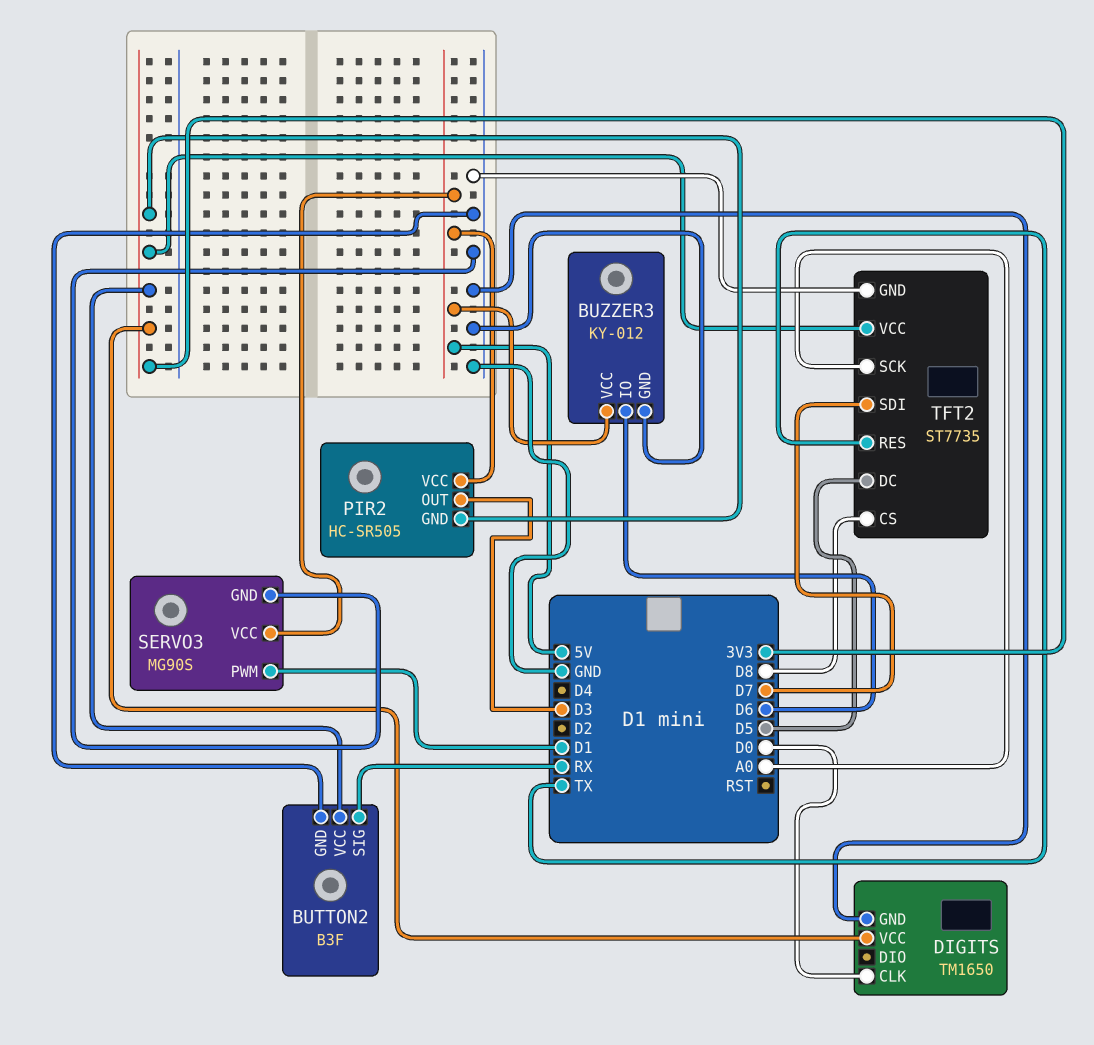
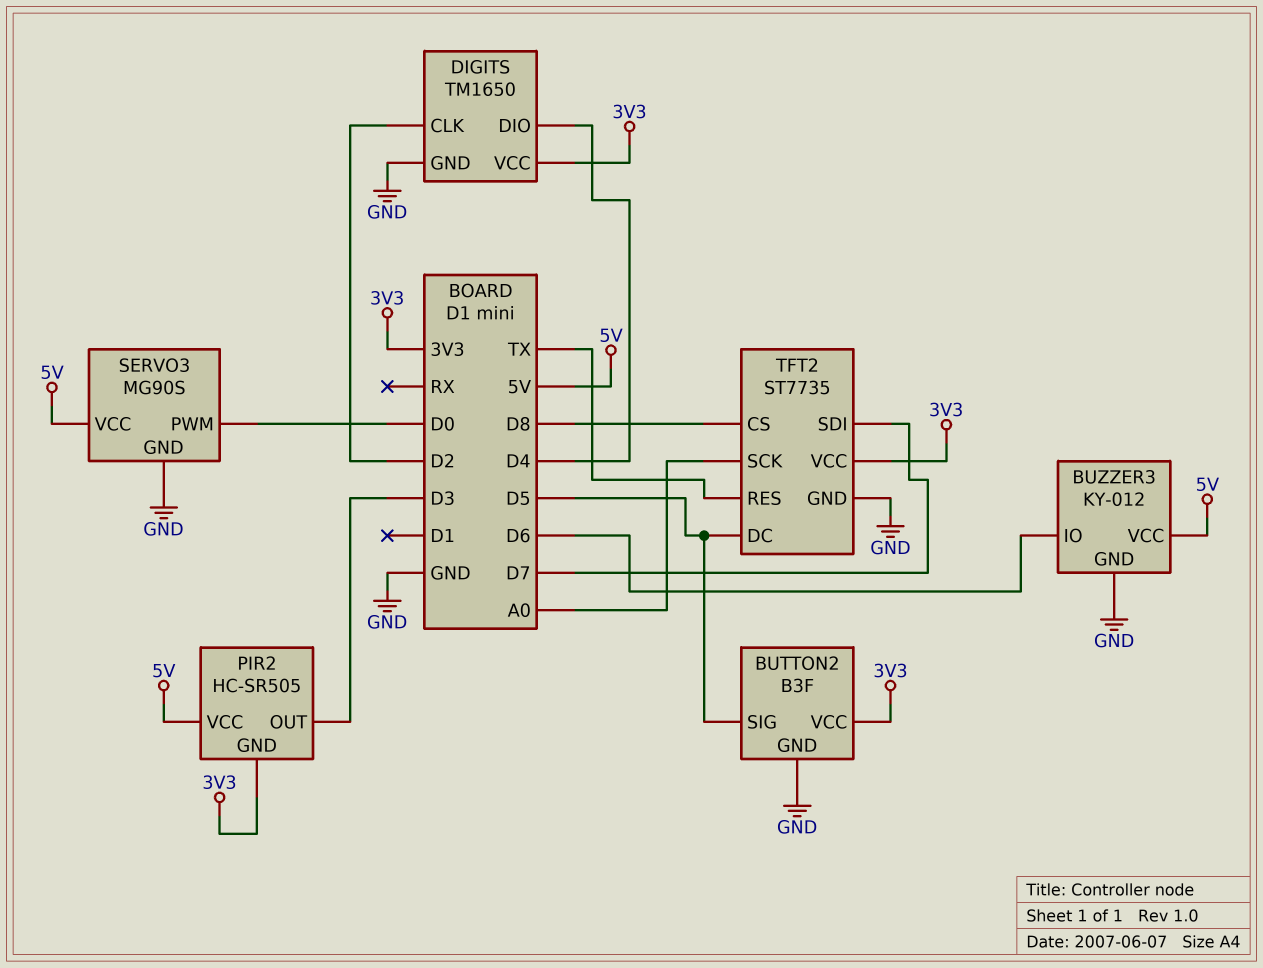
BUTTON2 pin SIG: RX -> D5
DIGITS pin CLK: D0 -> D2
DIGITS pin DIO: none -> D4
SERVO3 pin PWM: D1 -> D0

